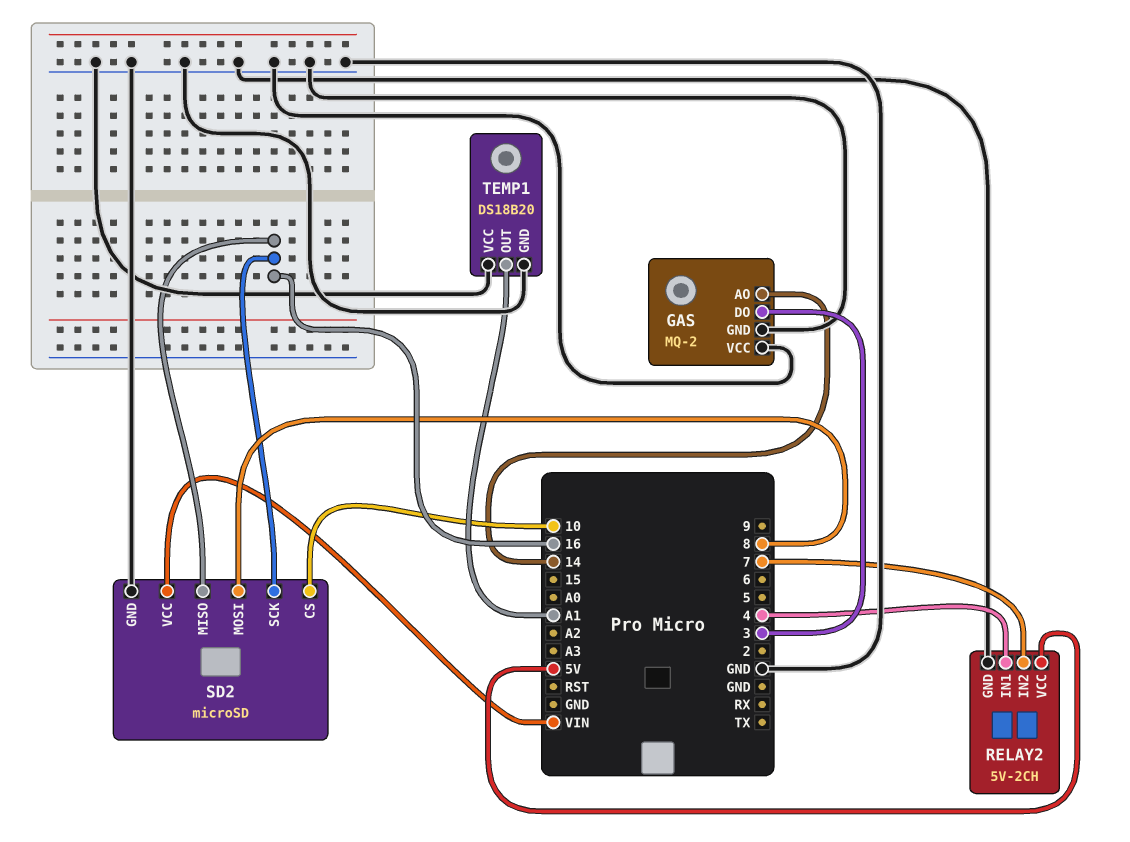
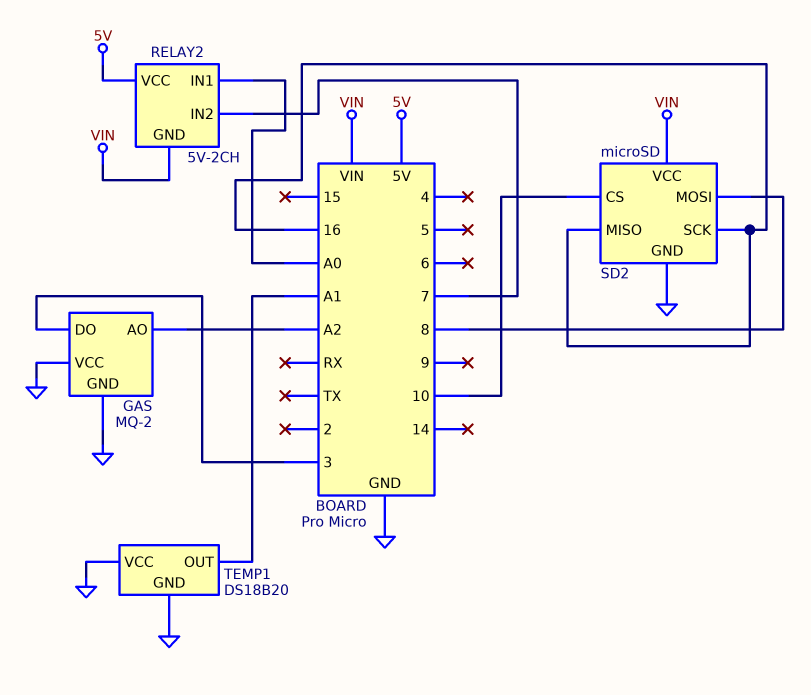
GAS pin AO: 14 -> A2
RELAY2 pin GND: GND -> VIN
RELAY2 pin IN1: 4 -> A0

